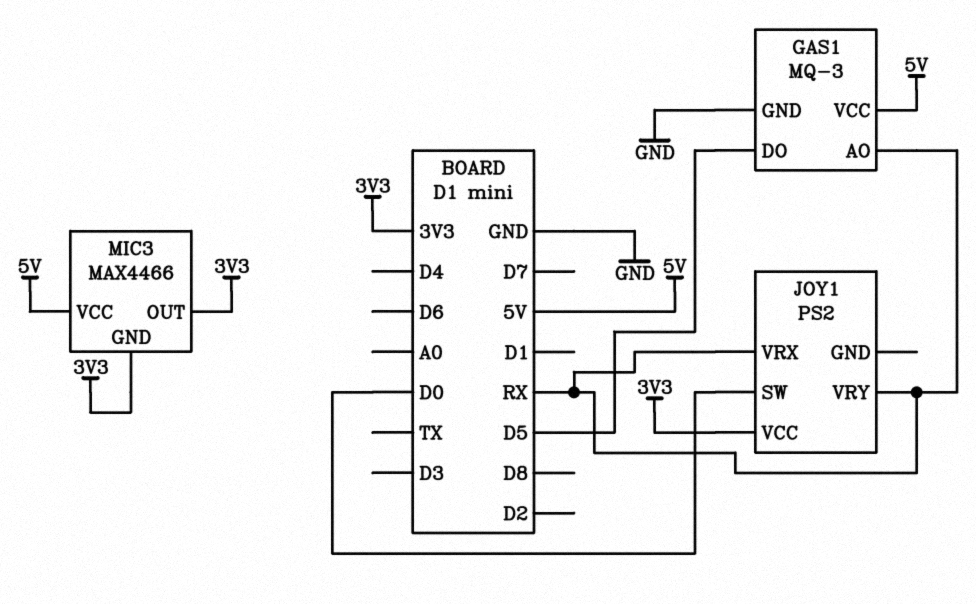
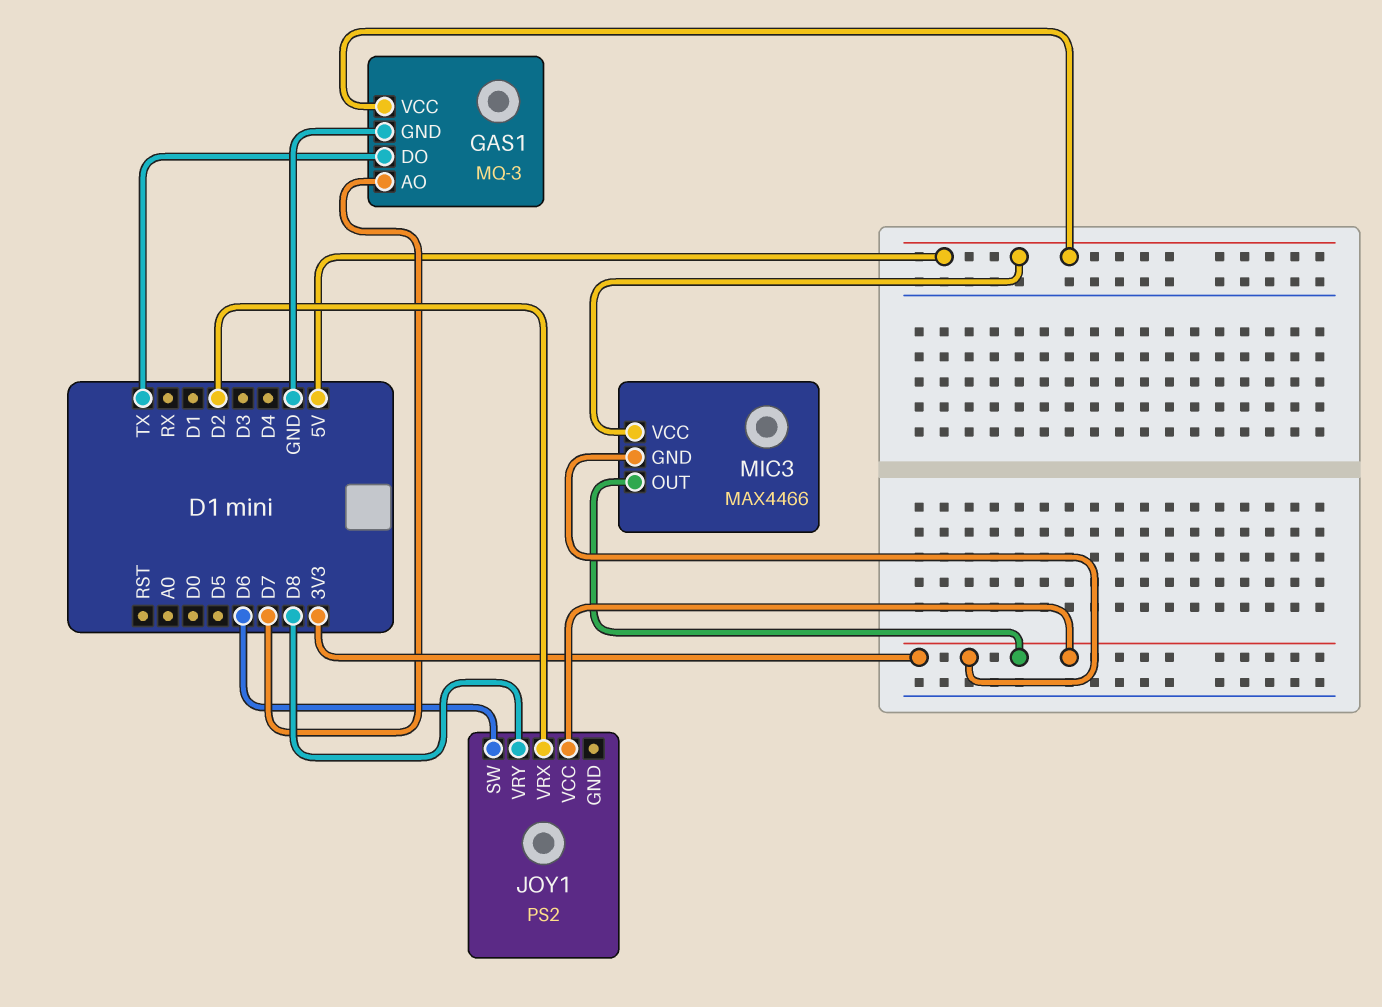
GAS1 pin AO: RX -> D7
GAS1 pin DO: D5 -> TX
JOY1 pin SW: D0 -> D6
JOY1 pin VRX: RX -> D2
JOY1 pin VRY: RX -> D8

